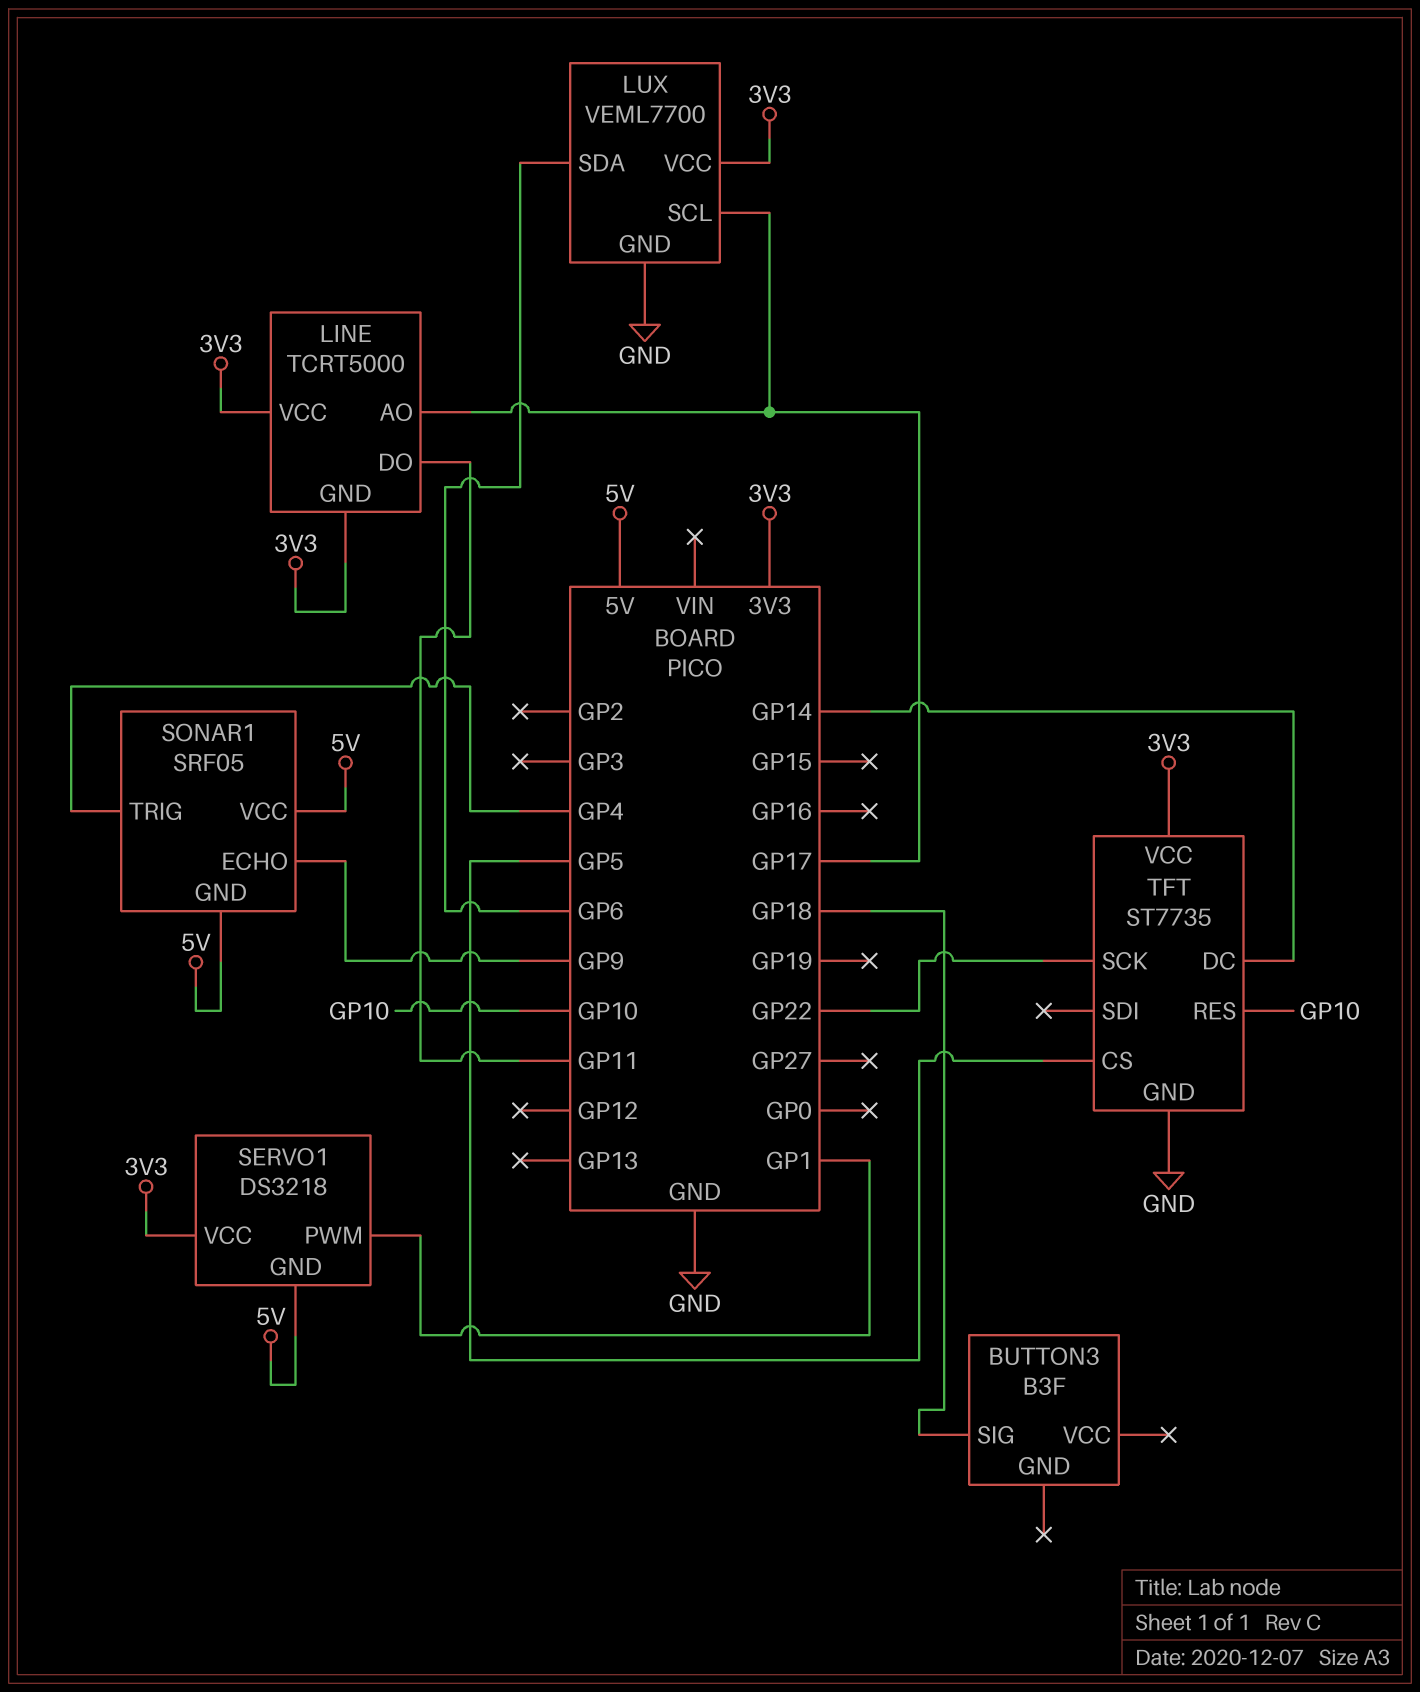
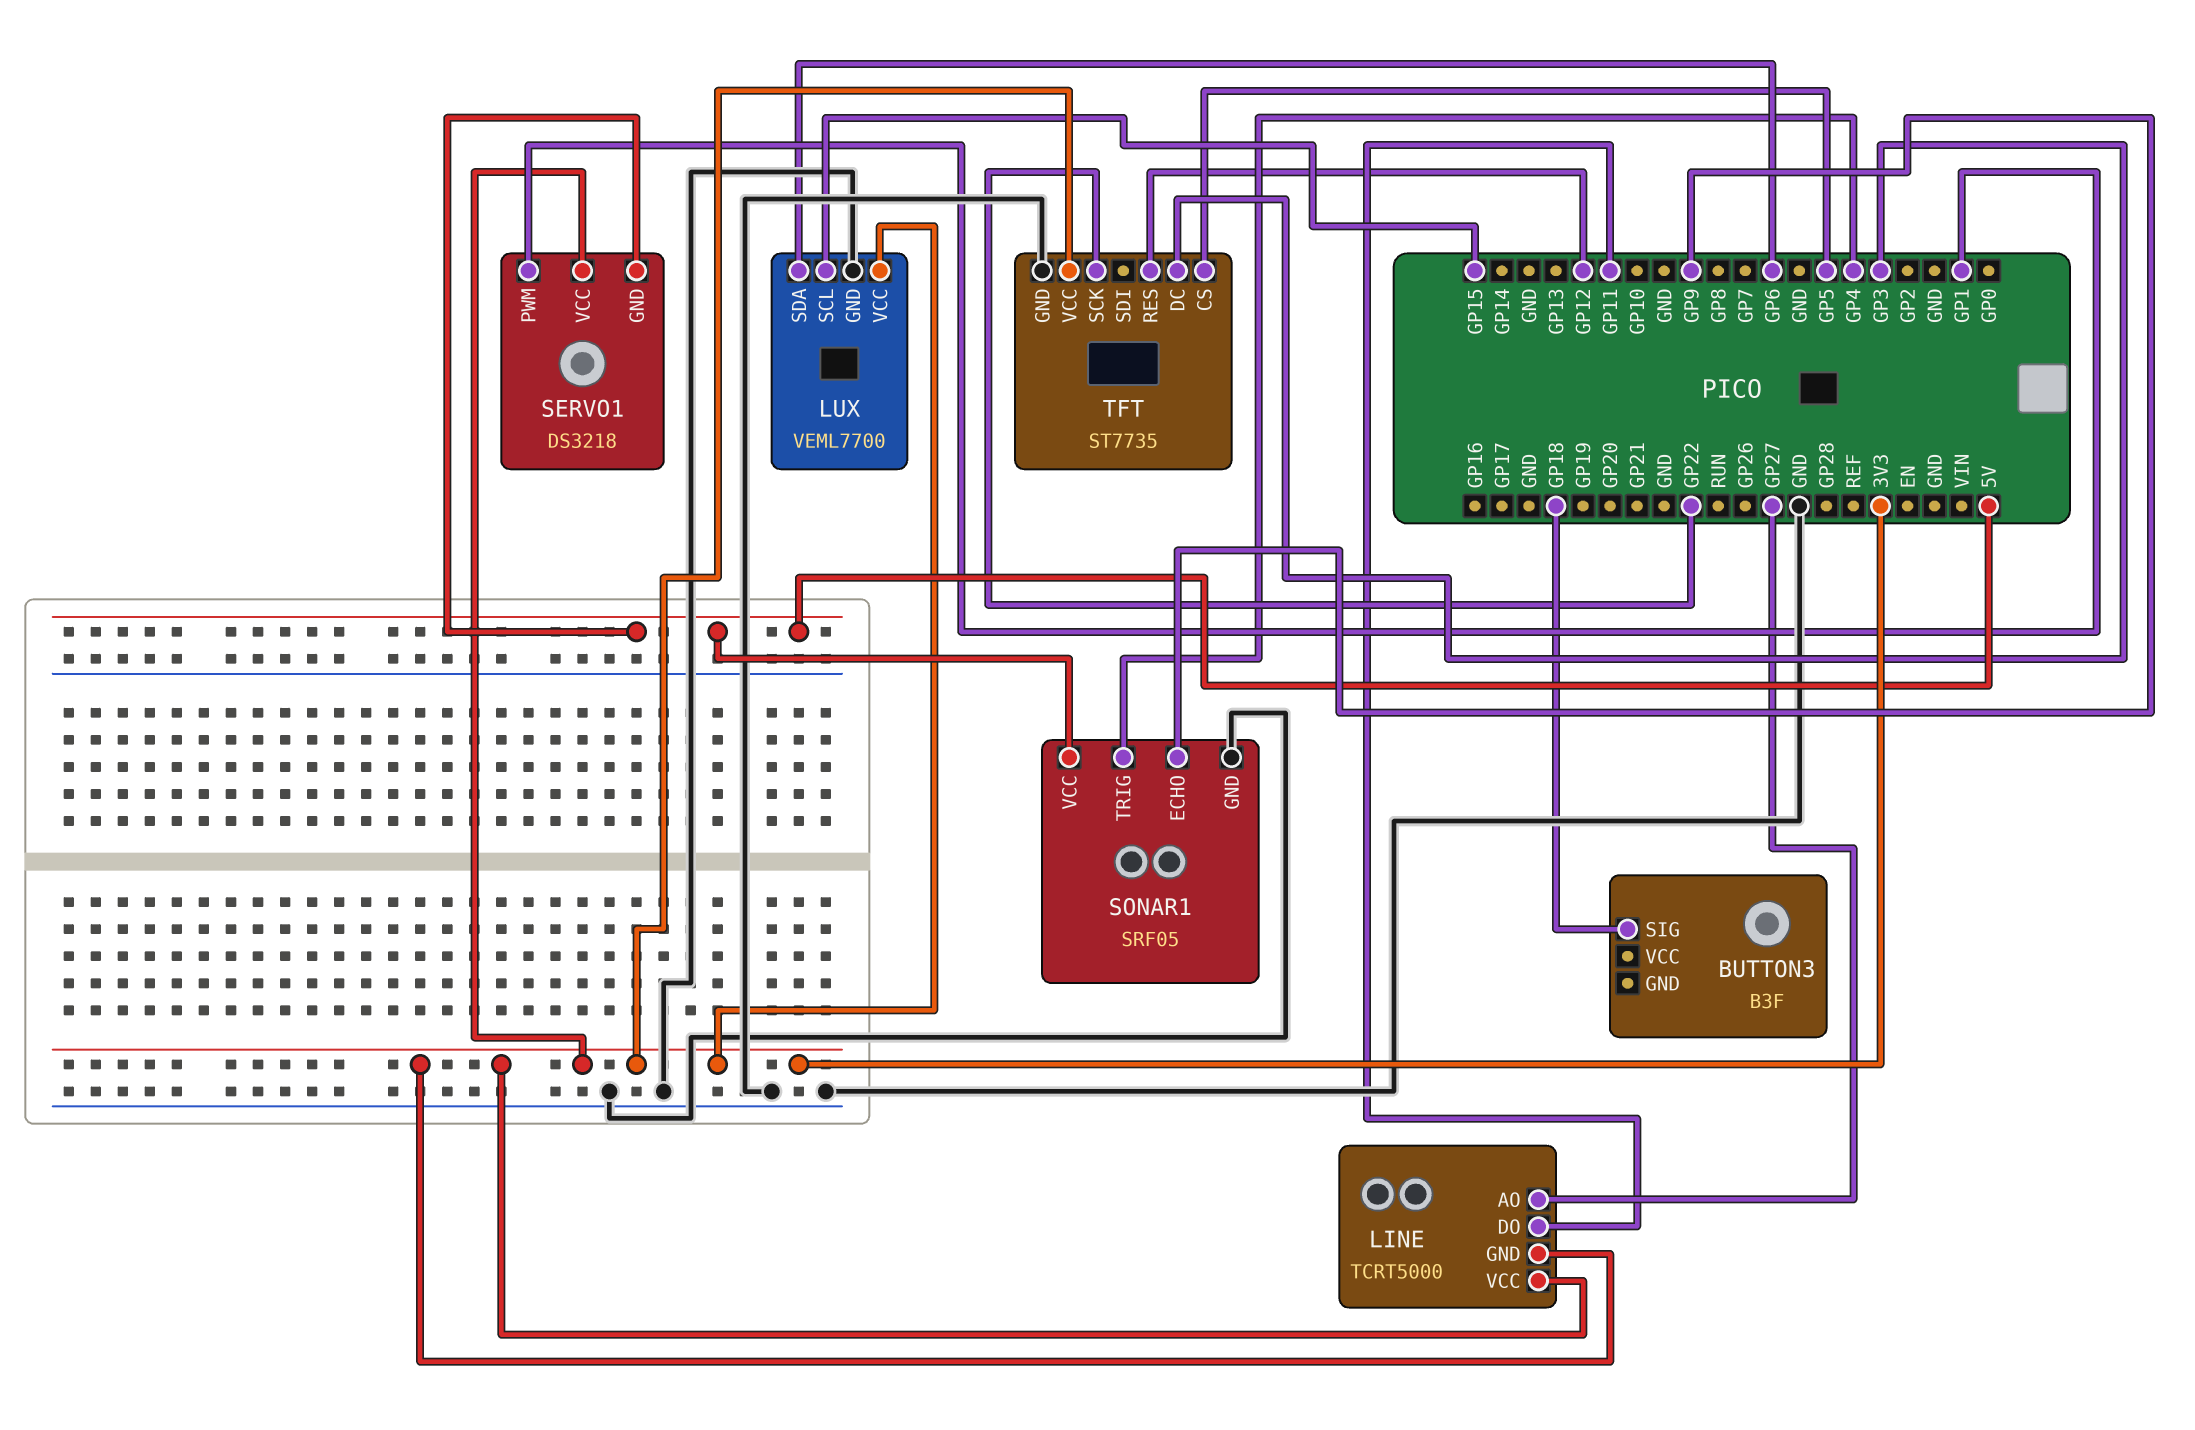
LINE pin AO: GP17 -> GP27
LUX pin SCL: GP17 -> GP15
SONAR1 pin GND: 5V -> GND
TFT pin DC: GP14 -> GP3
TFT pin RES: GP10 -> GP12

